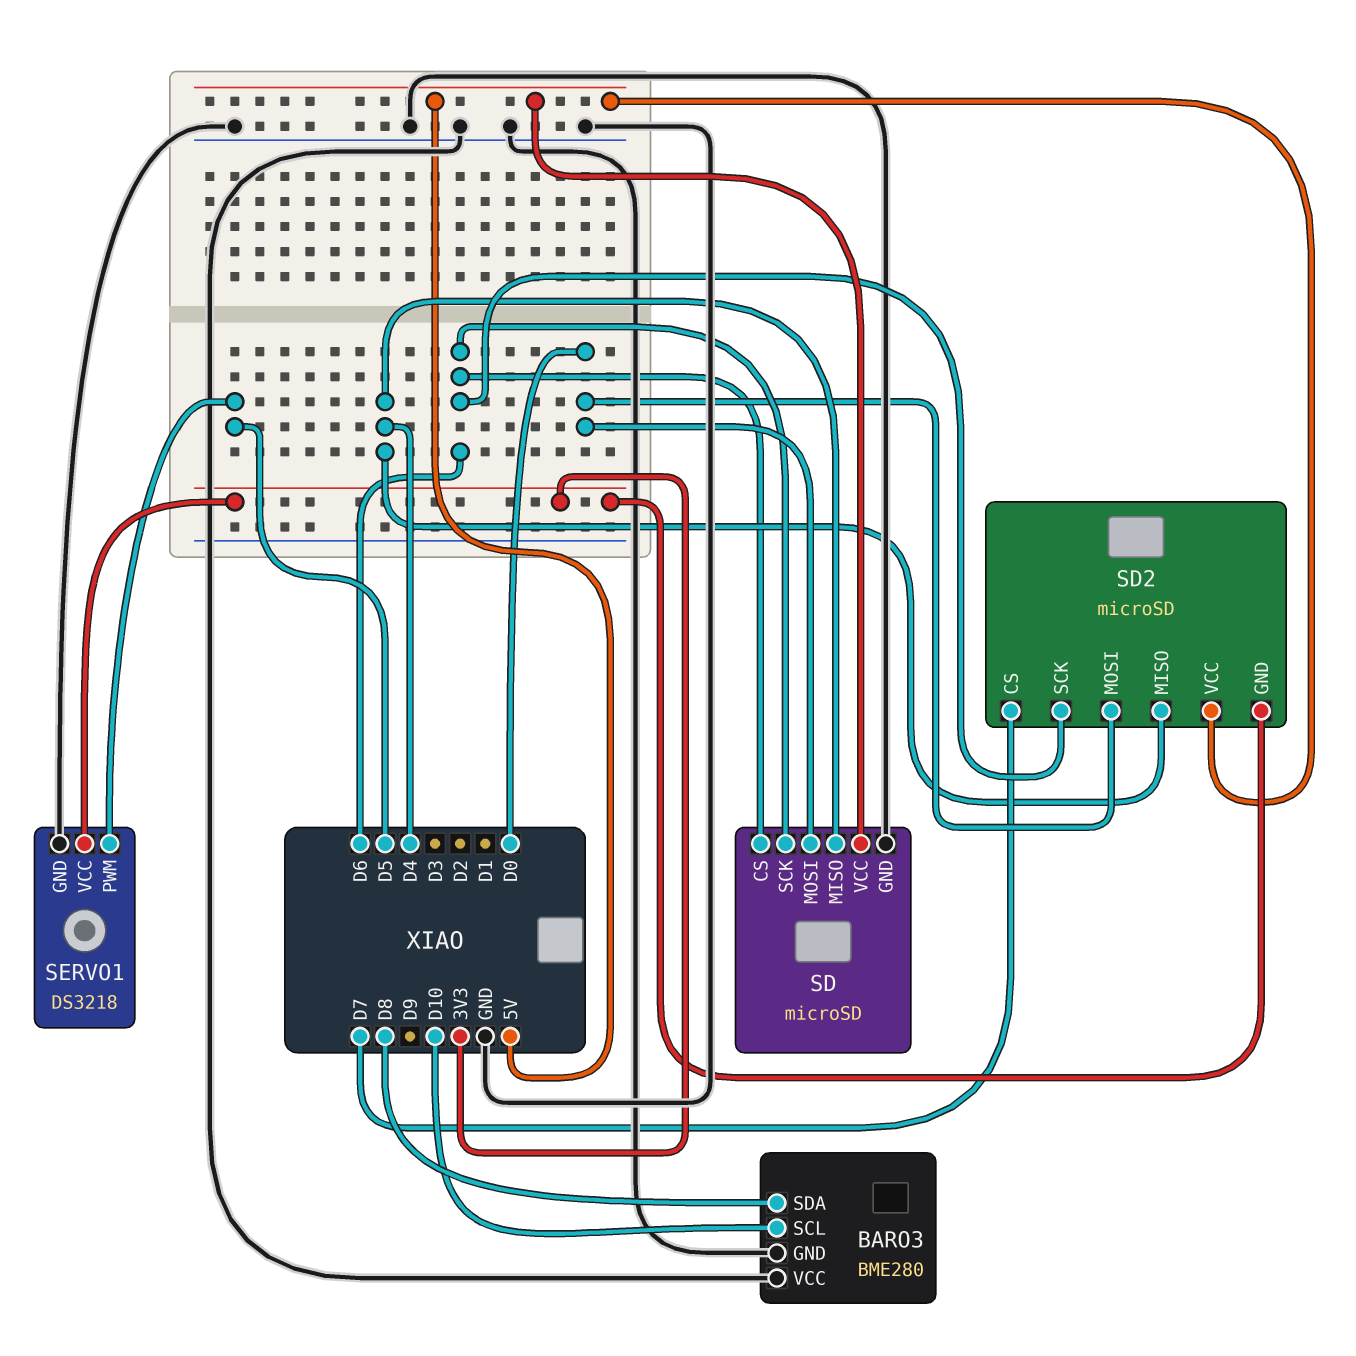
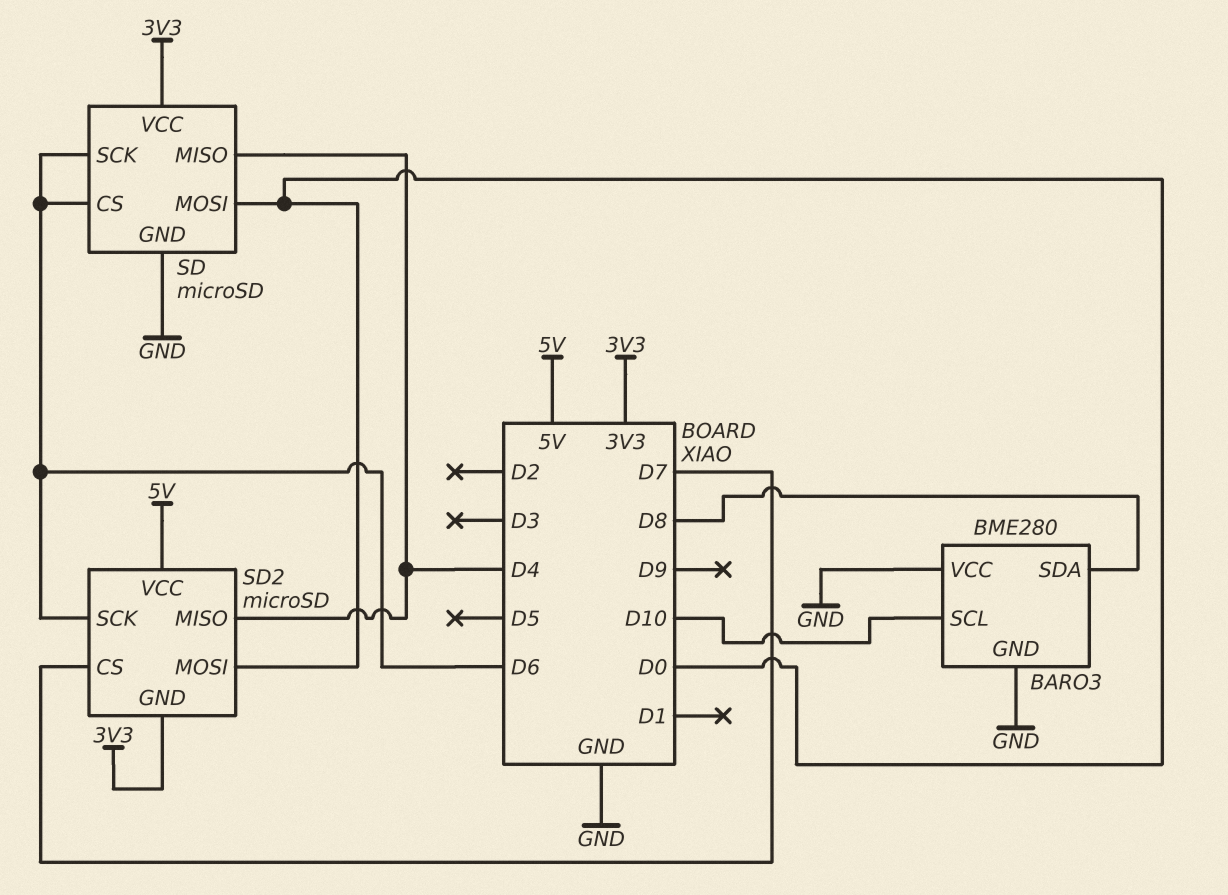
SD pin VCC: 5V -> 3V3
SERVO1: DS3218 -> none
SERVO1 pin GND: GND -> none
SERVO1 pin PWM: D5 -> none
SERVO1 pin VCC: 3V3 -> none

